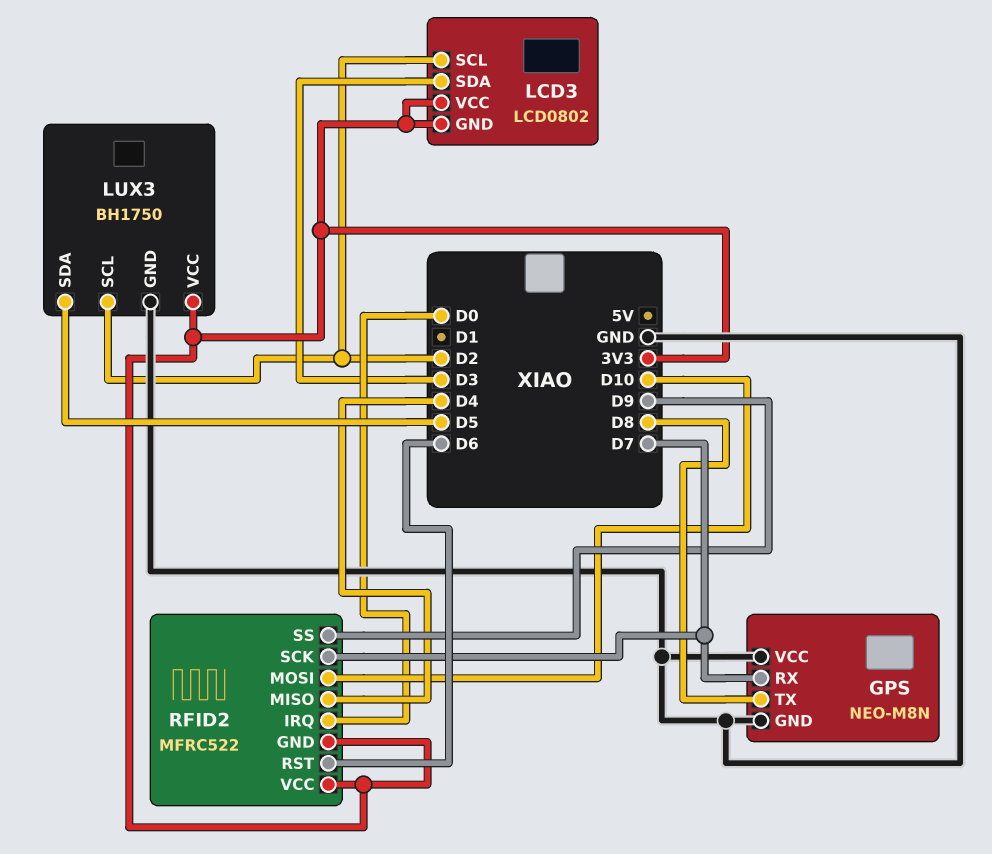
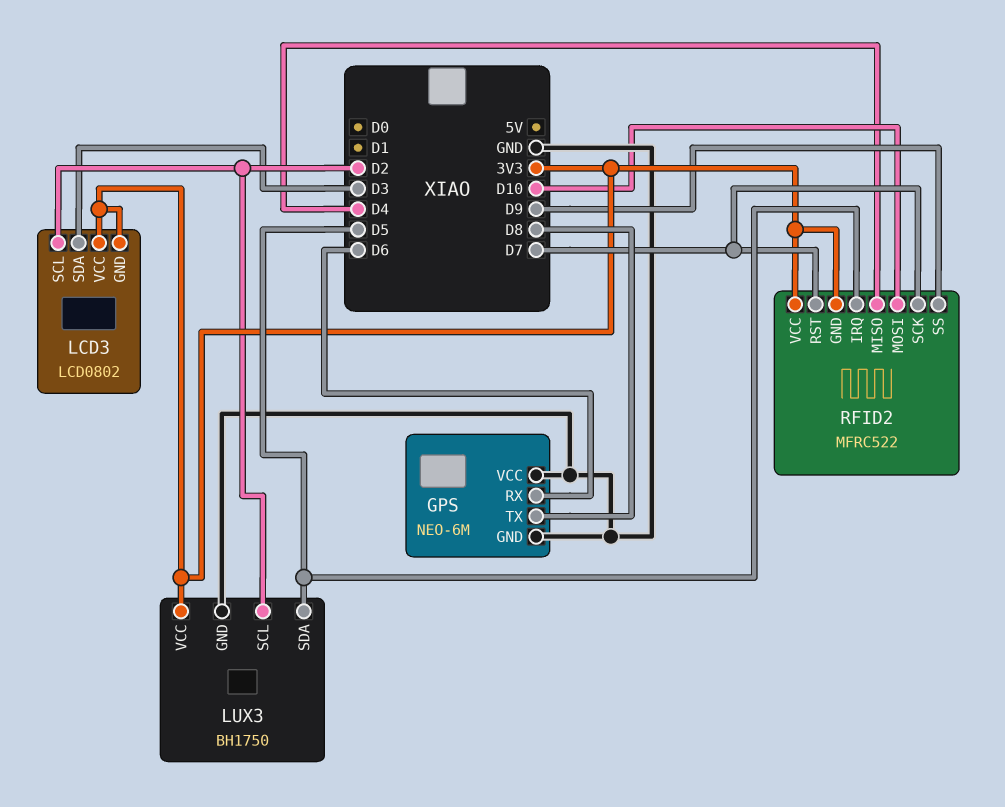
GPS: NEO-M8N -> NEO-6M
GPS pin RX: D7 -> D6
RFID2 pin IRQ: D0 -> D5
RFID2 pin RST: D6 -> D7

